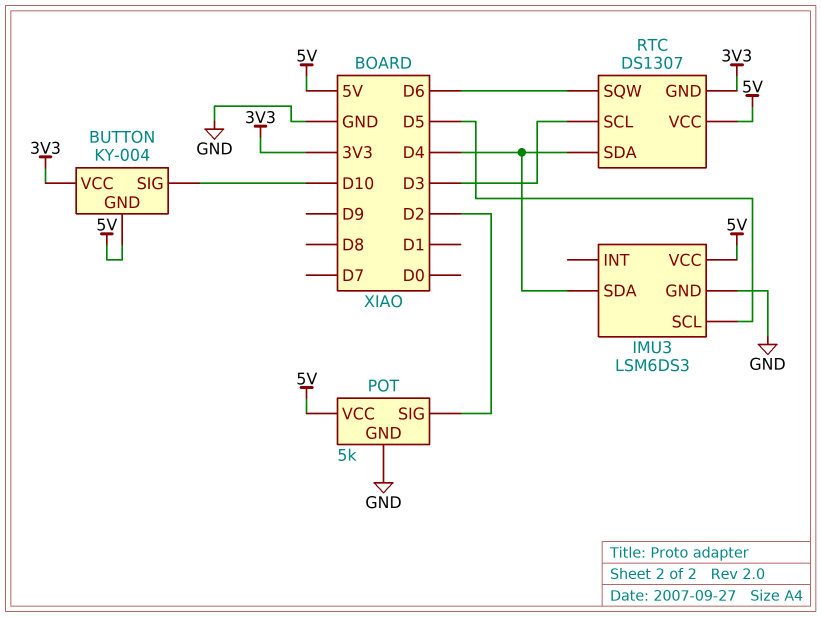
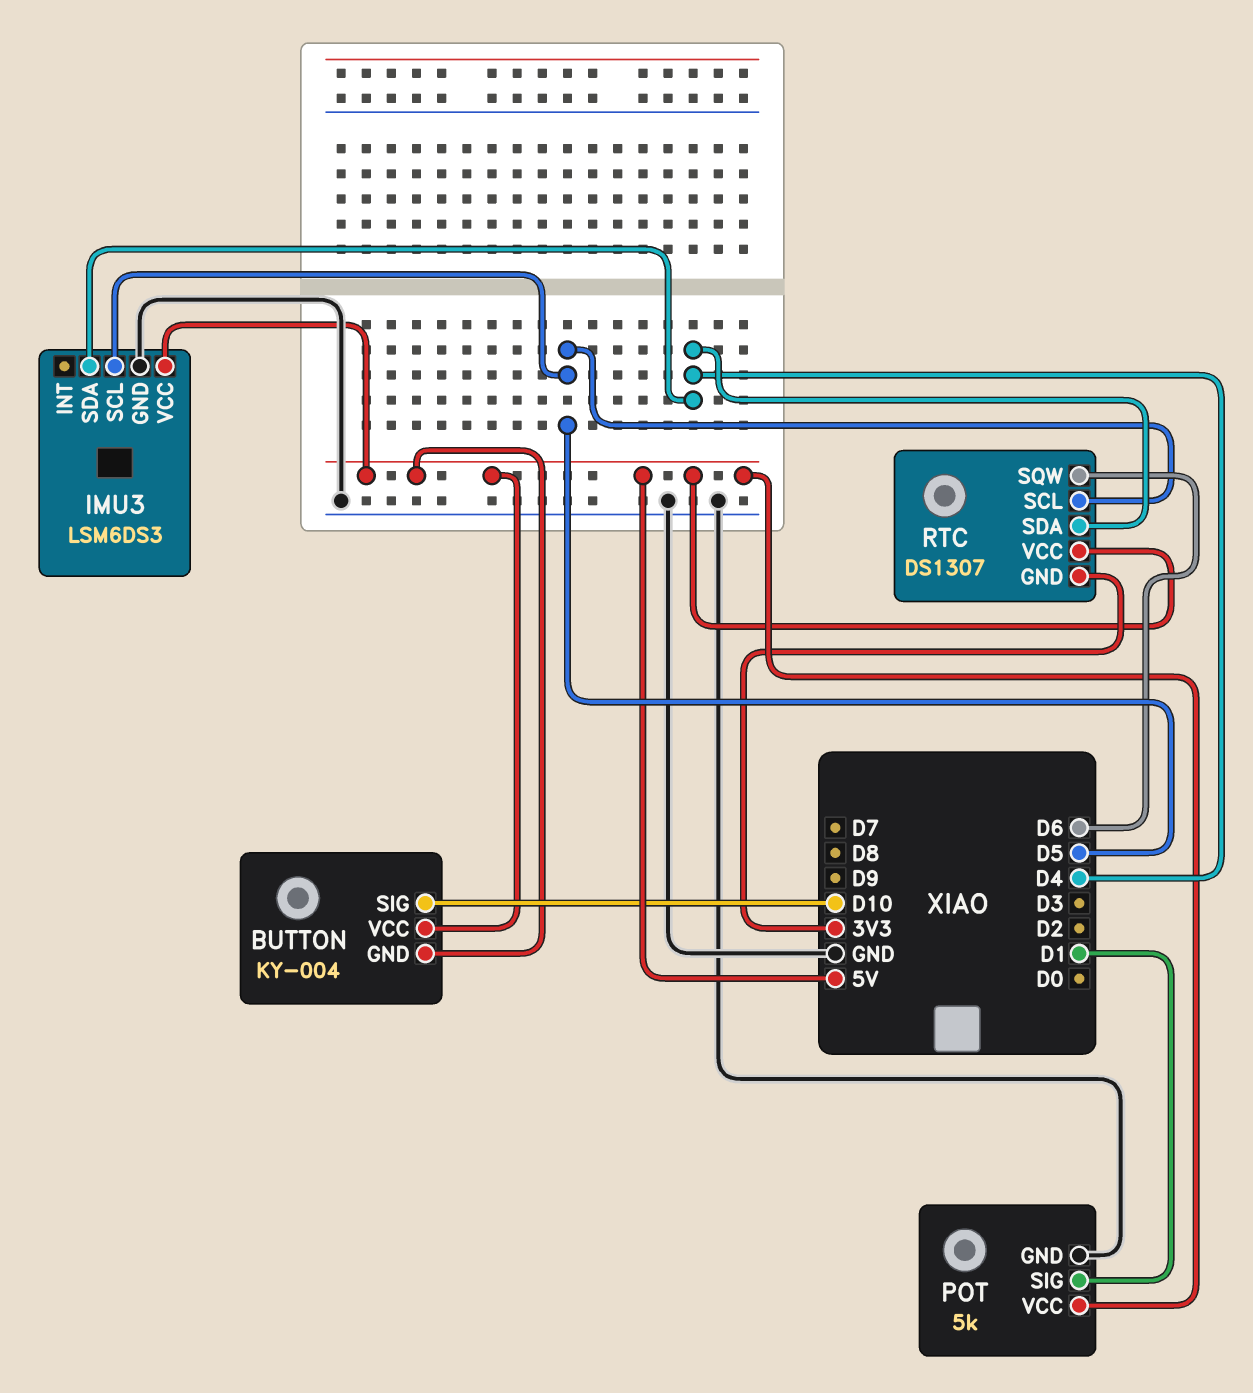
BUTTON pin VCC: 3V3 -> 5V
POT pin SIG: D2 -> D1
RTC pin SCL: D3 -> D5

